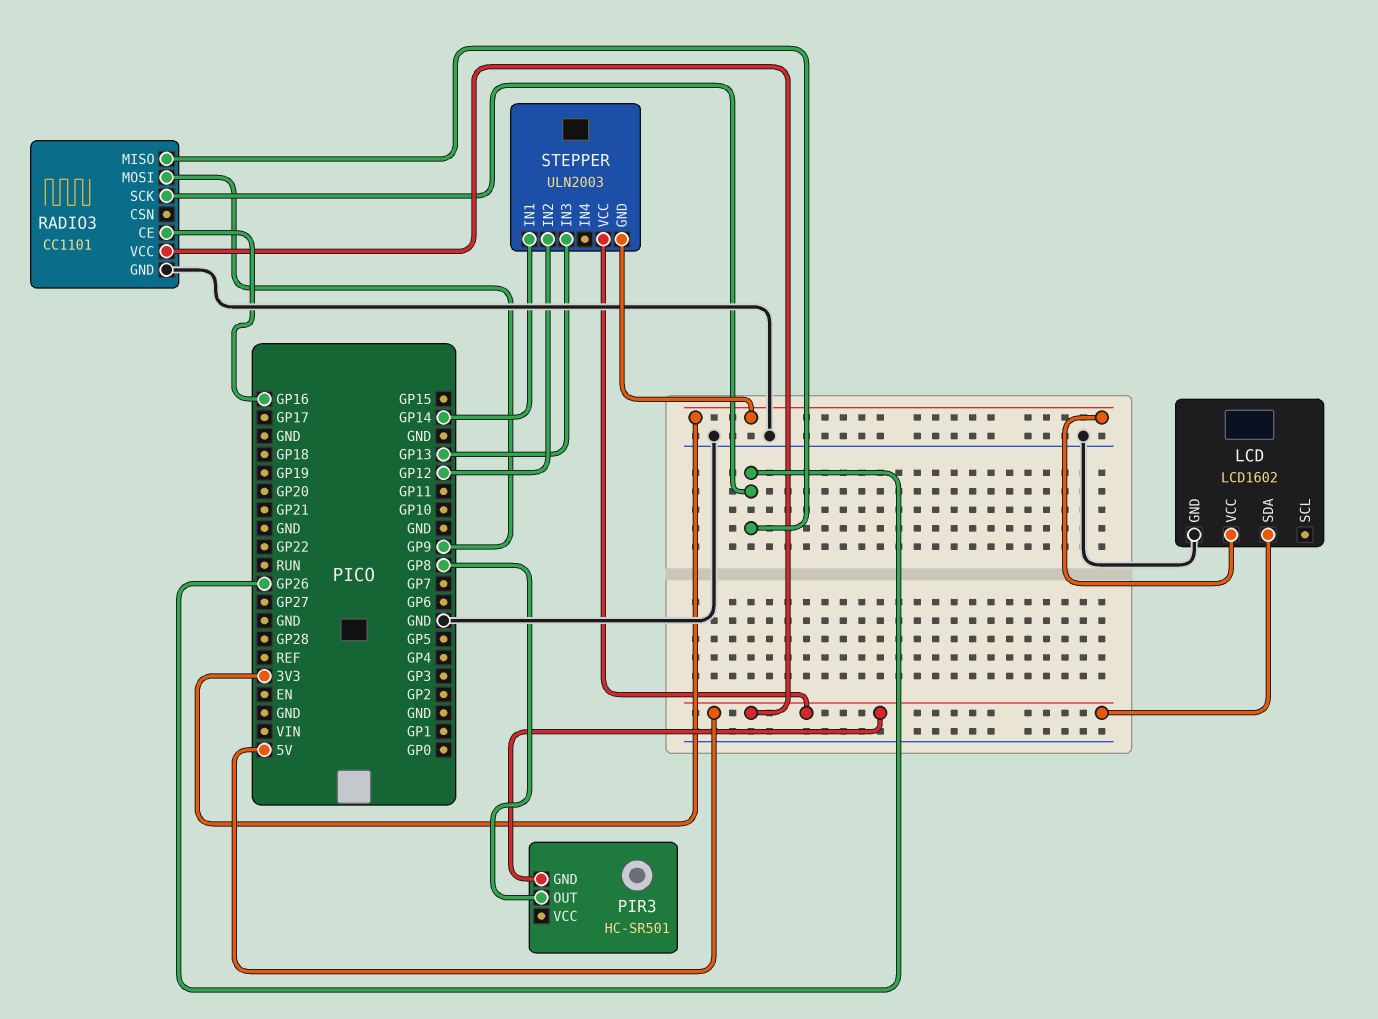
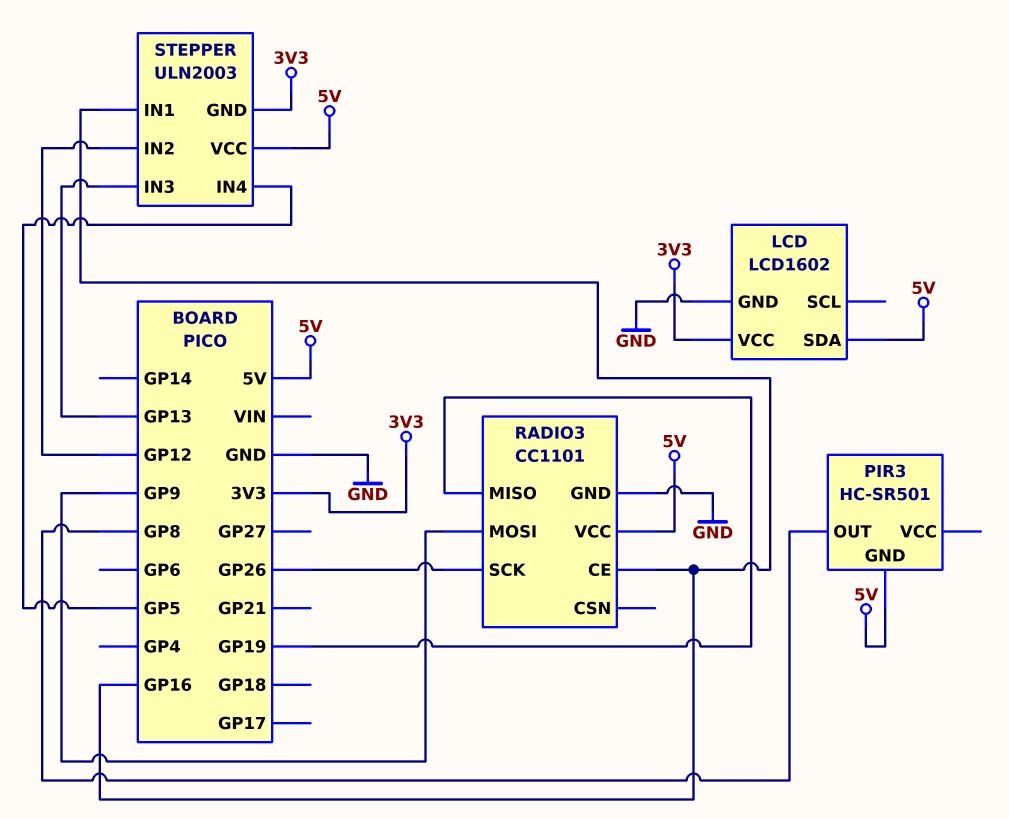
RADIO3 pin MISO: GP26 -> GP19
STEPPER pin IN1: GP14 -> GP16
STEPPER pin IN4: none -> GP5

